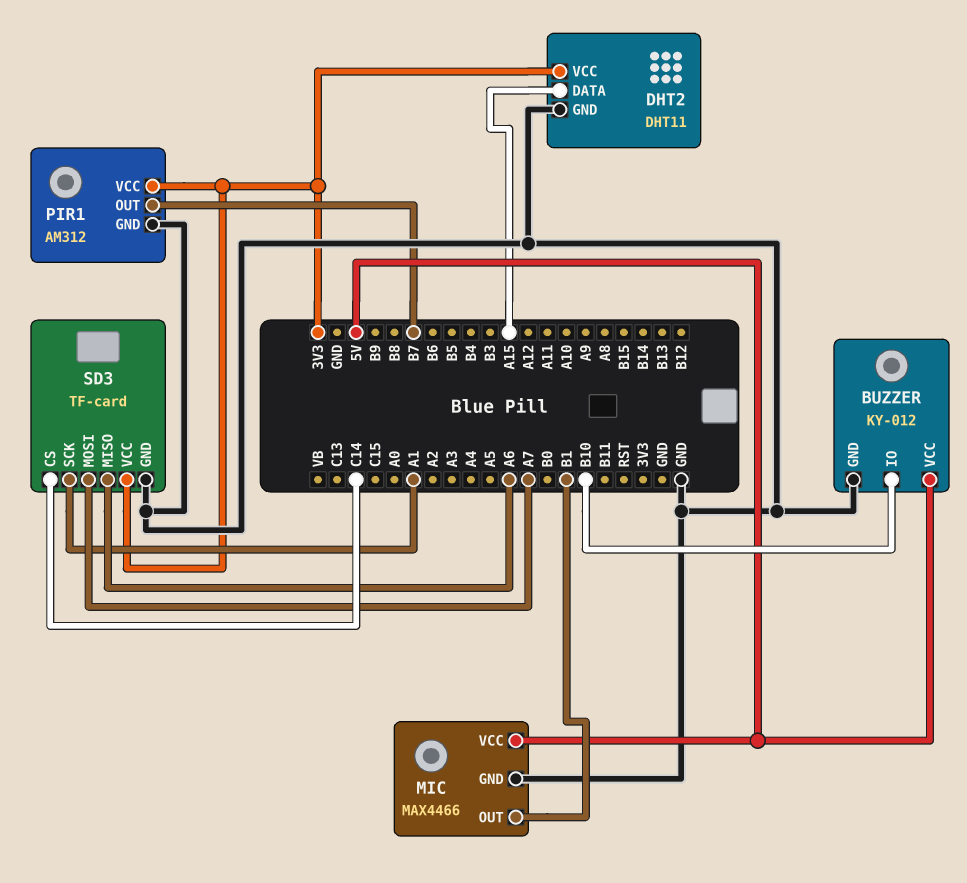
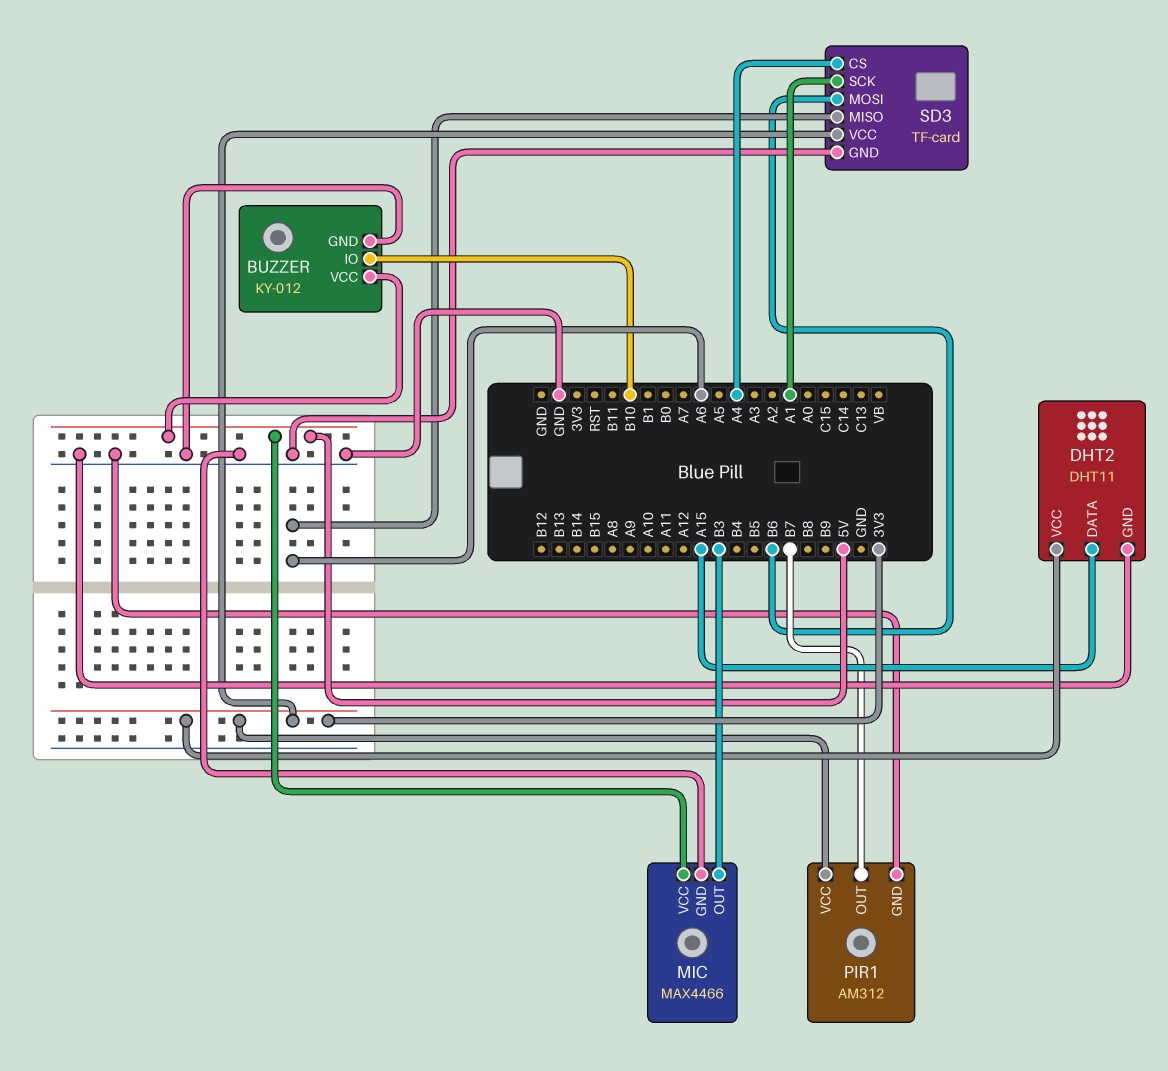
MIC pin OUT: B1 -> B3
SD3 pin CS: C14 -> A4
SD3 pin MOSI: A7 -> B6

